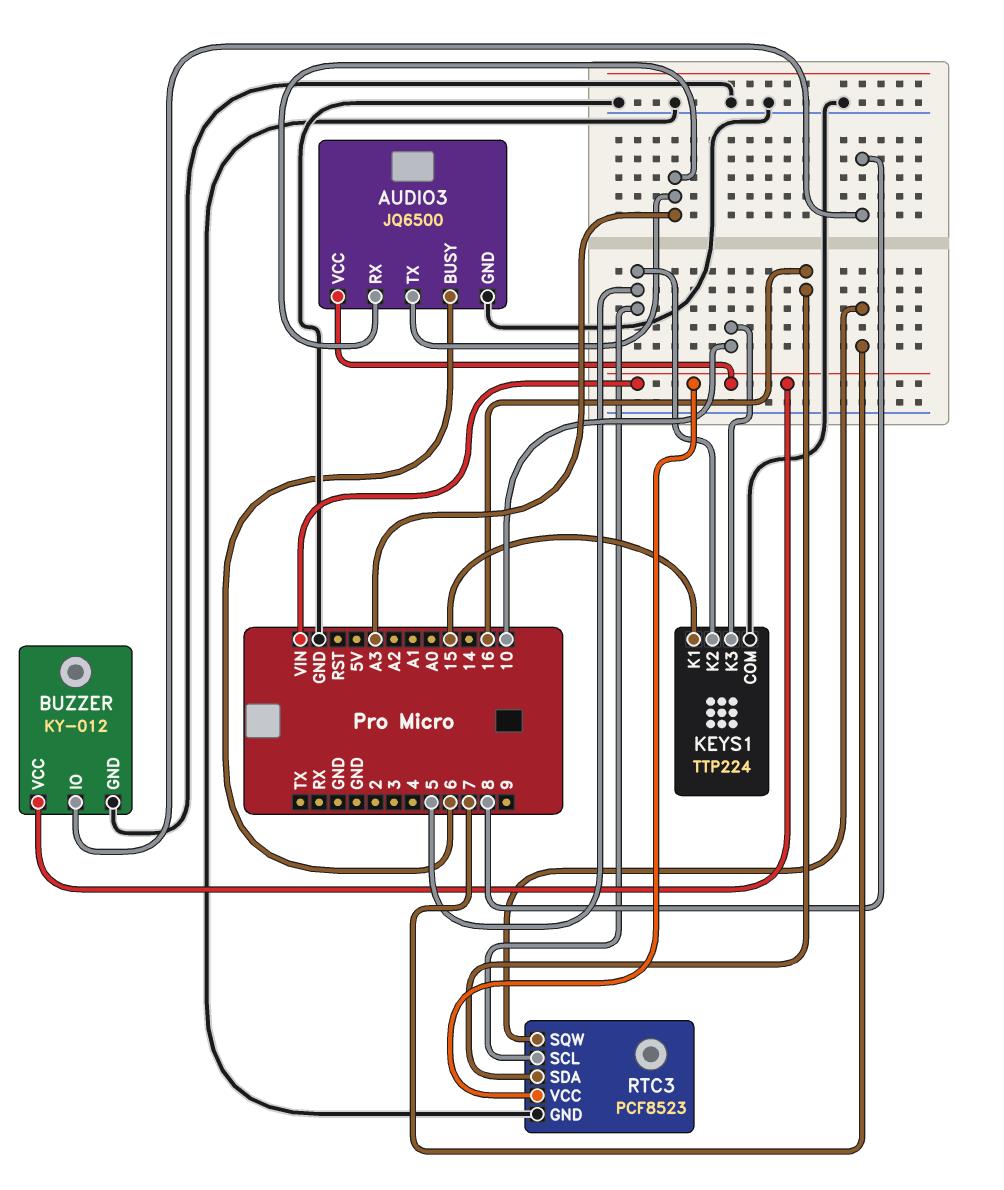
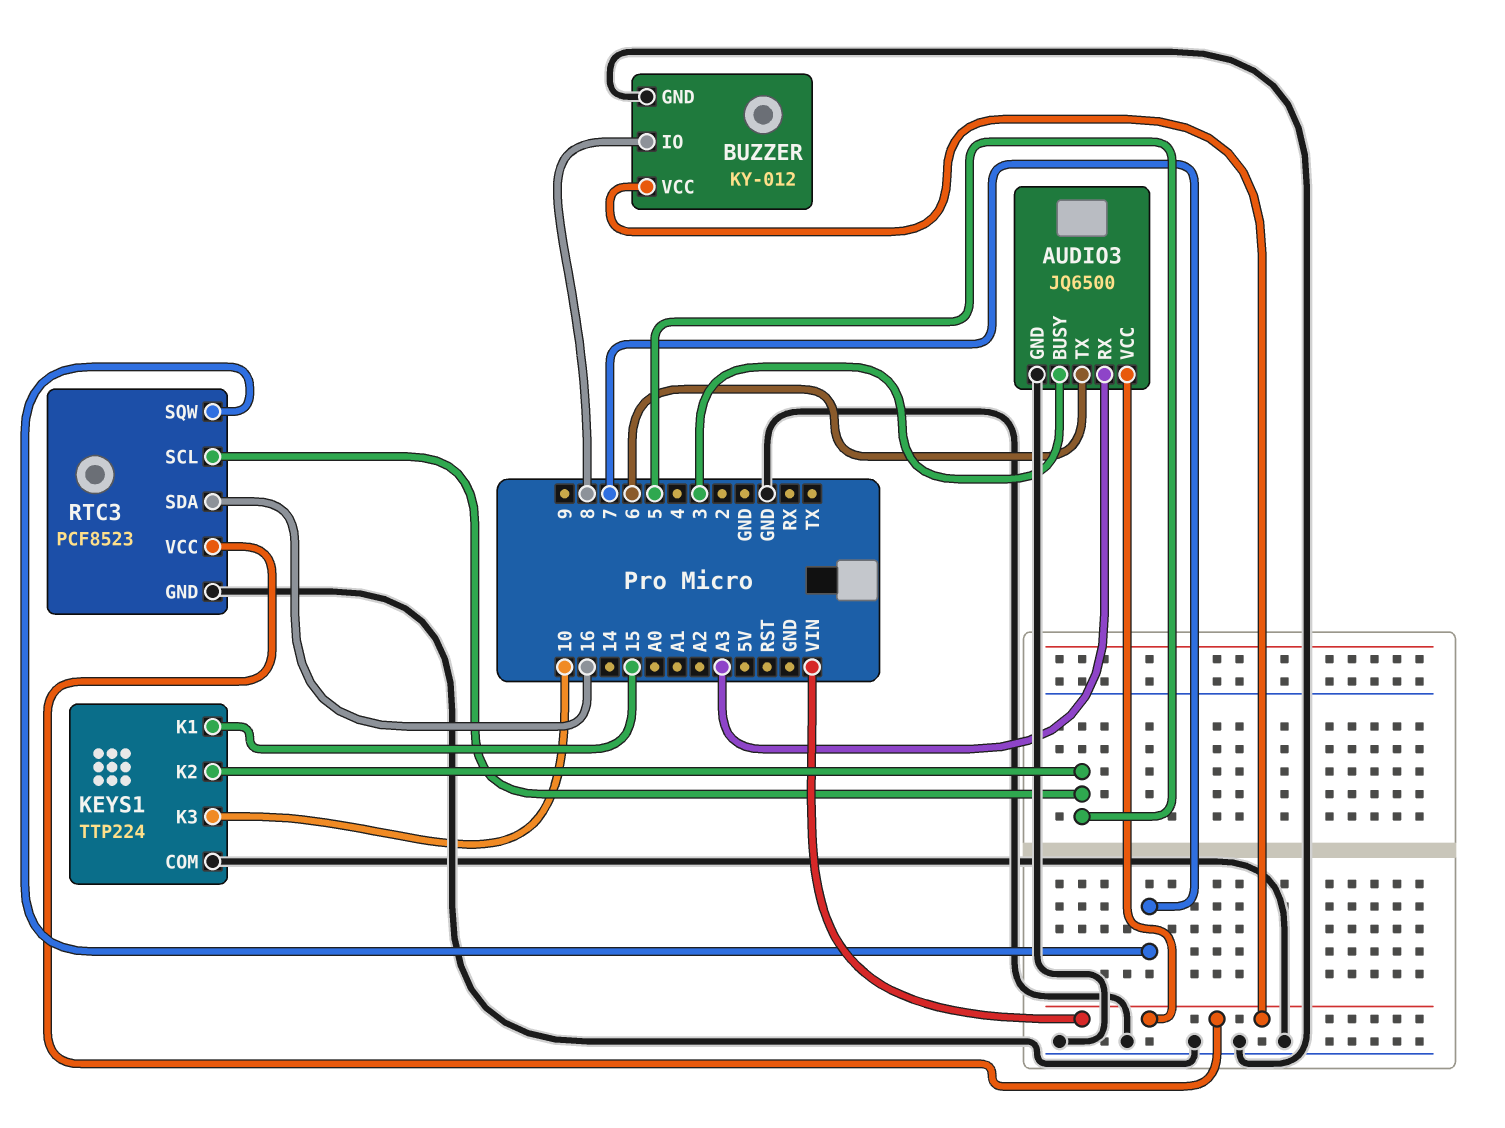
AUDIO3 pin BUSY: 6 -> 3
AUDIO3 pin TX: A3 -> 6

